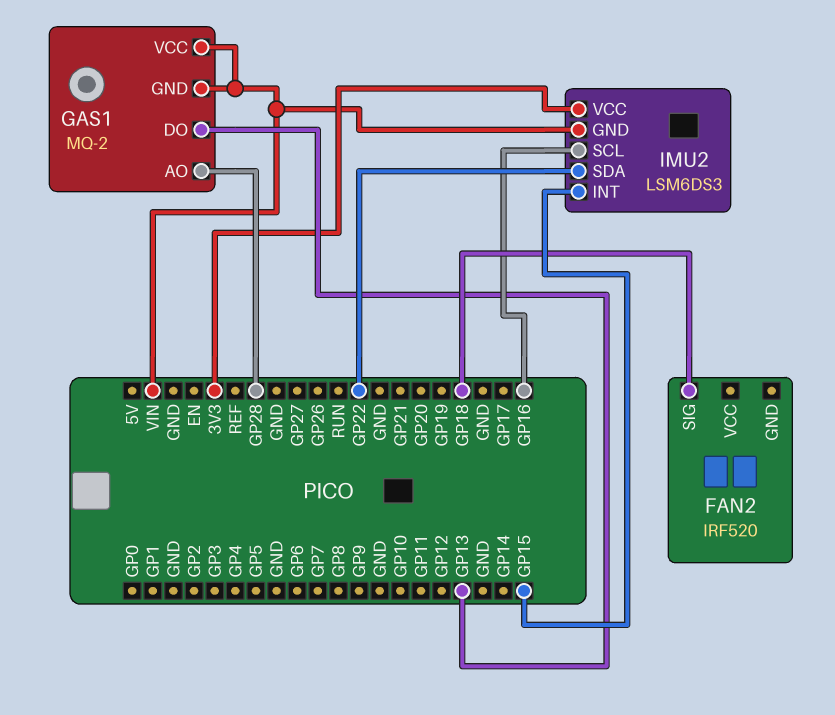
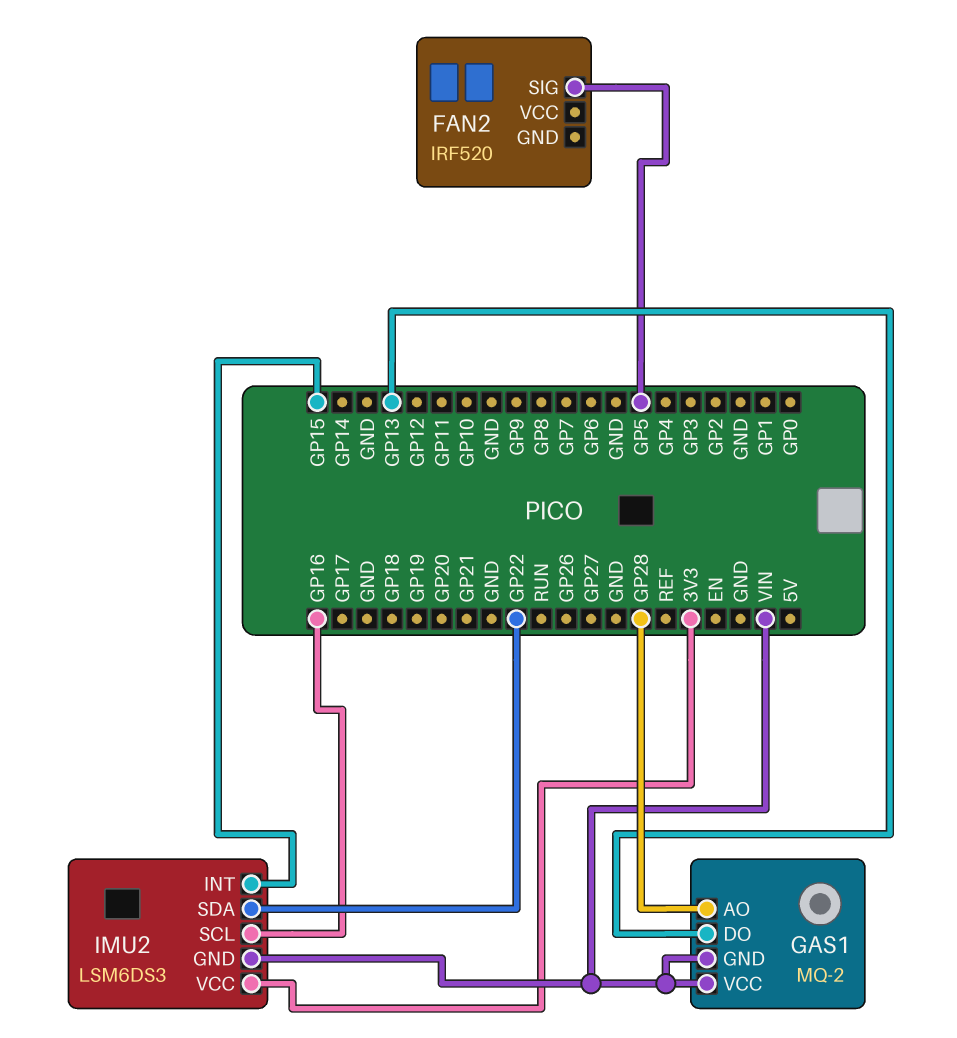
FAN2 pin SIG: GP18 -> GP5

